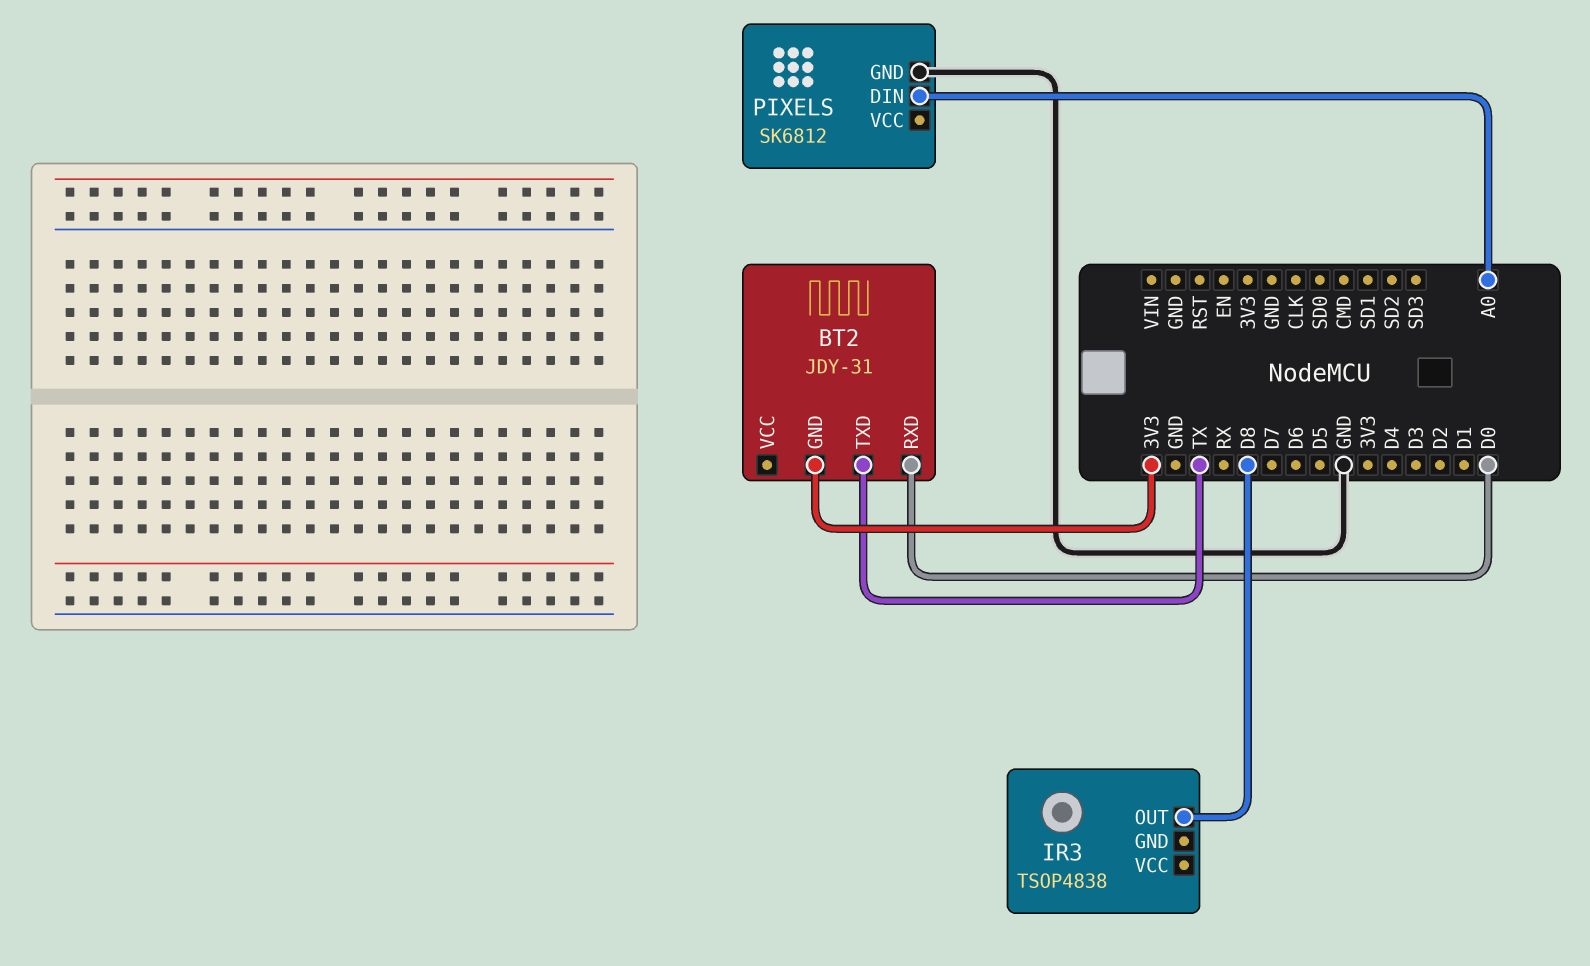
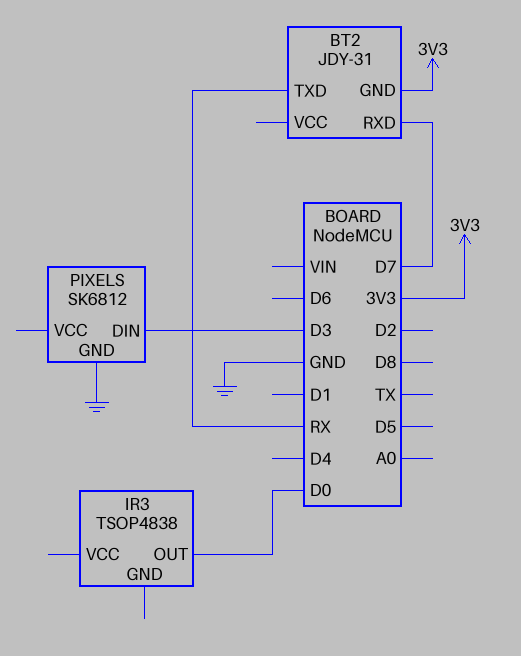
BT2 pin RXD: D0 -> D7
BT2 pin TXD: TX -> RX
IR3 pin OUT: D8 -> D0
PIXELS pin DIN: A0 -> D3

